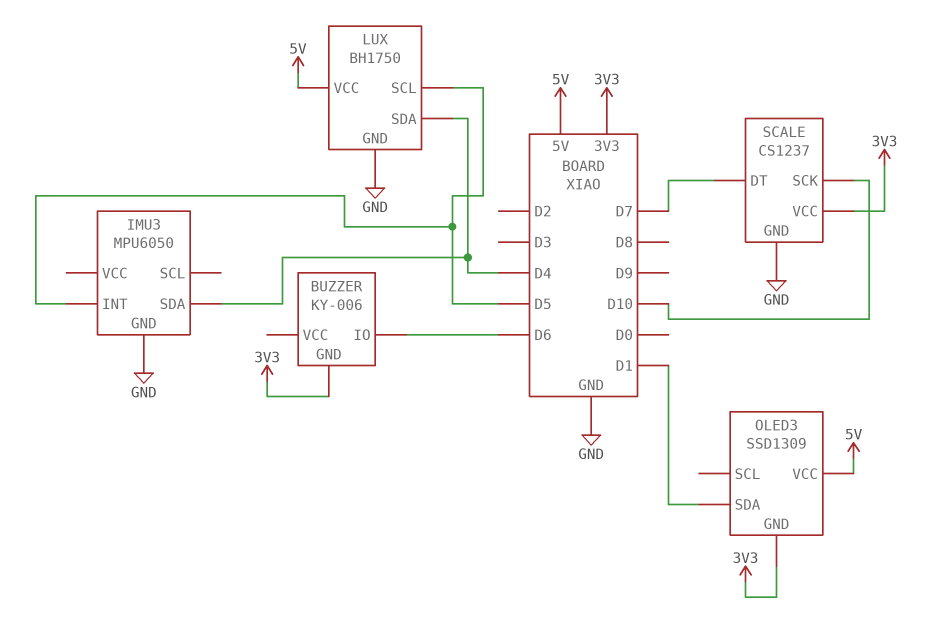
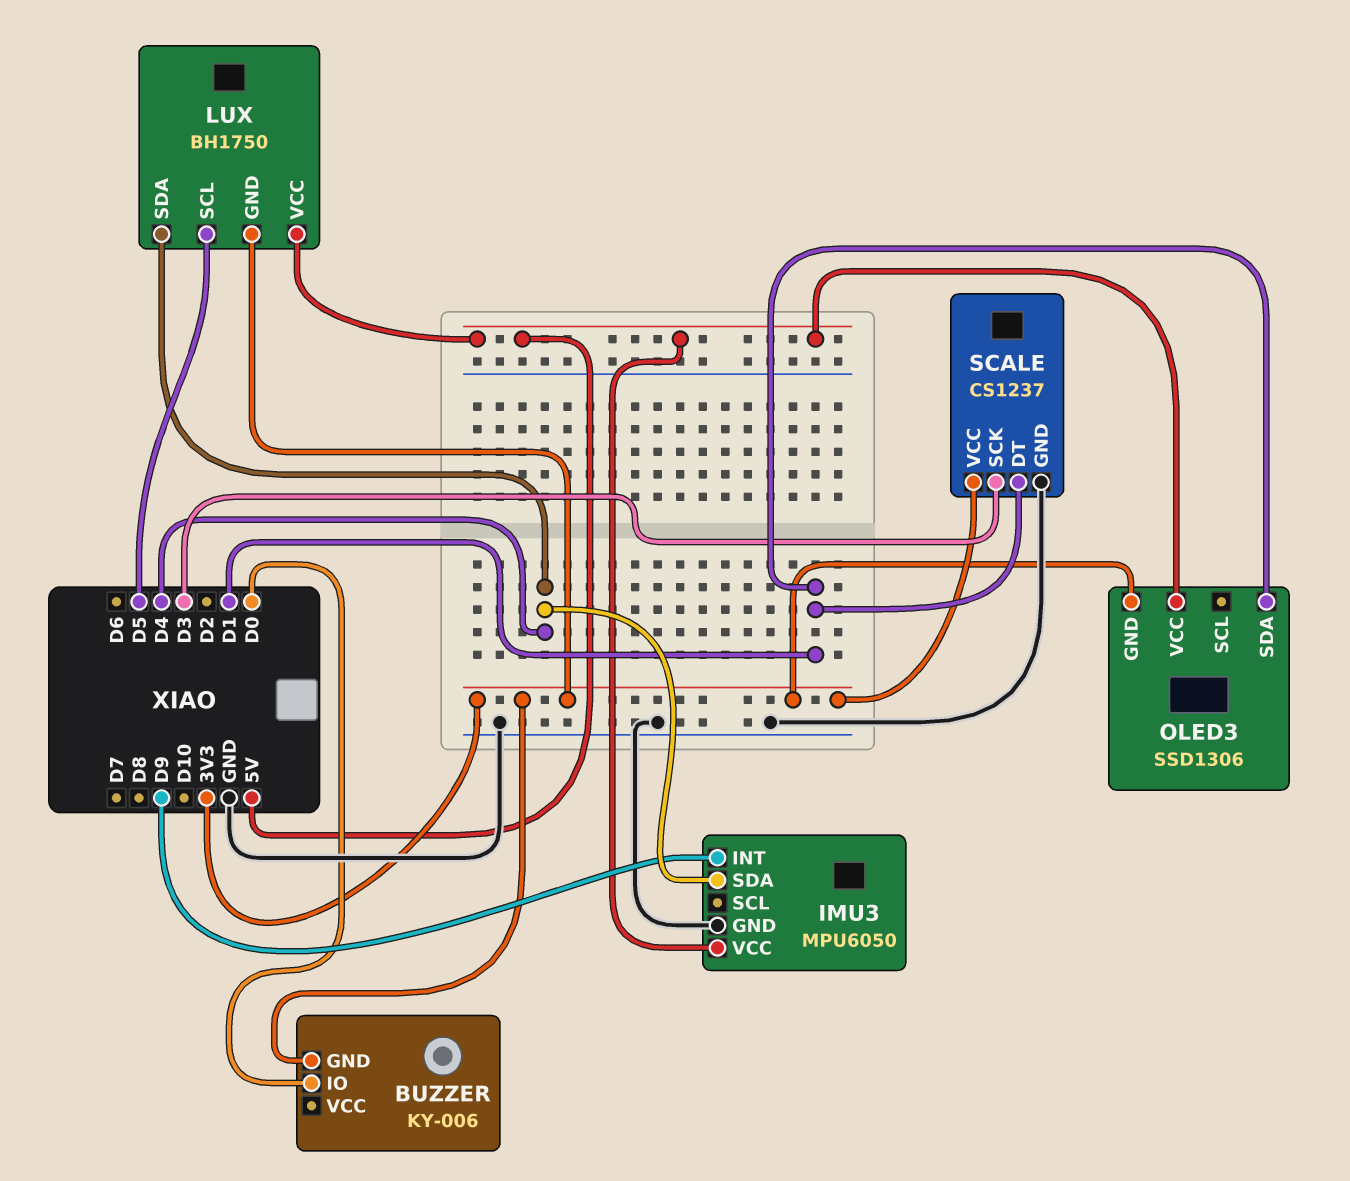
BUZZER pin IO: D6 -> D0
IMU3 pin INT: D5 -> D9
IMU3 pin VCC: none -> 5V
LUX pin GND: GND -> 3V3
OLED3: SSD1309 -> SSD1306
SCALE pin DT: D7 -> D1
SCALE pin SCK: D10 -> D3

